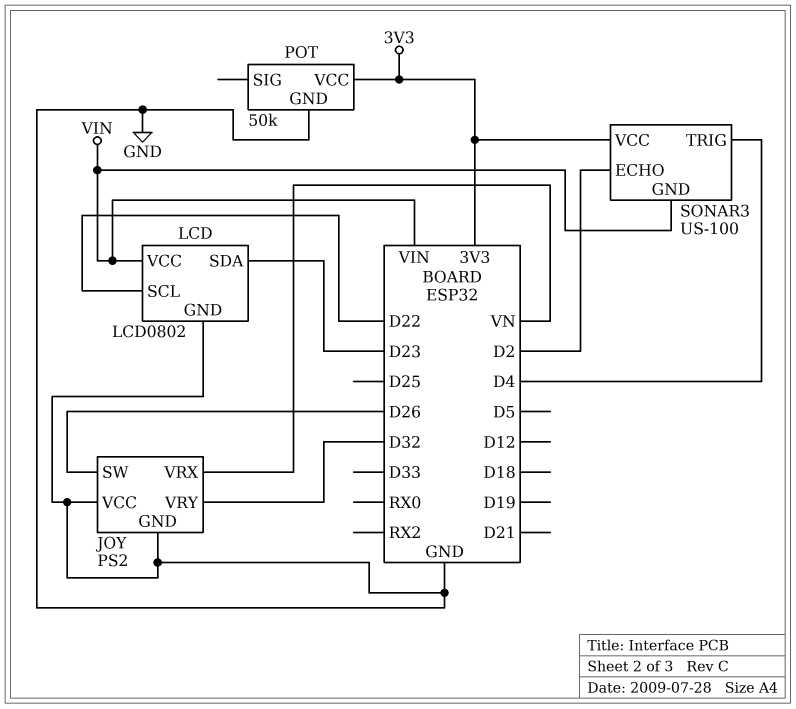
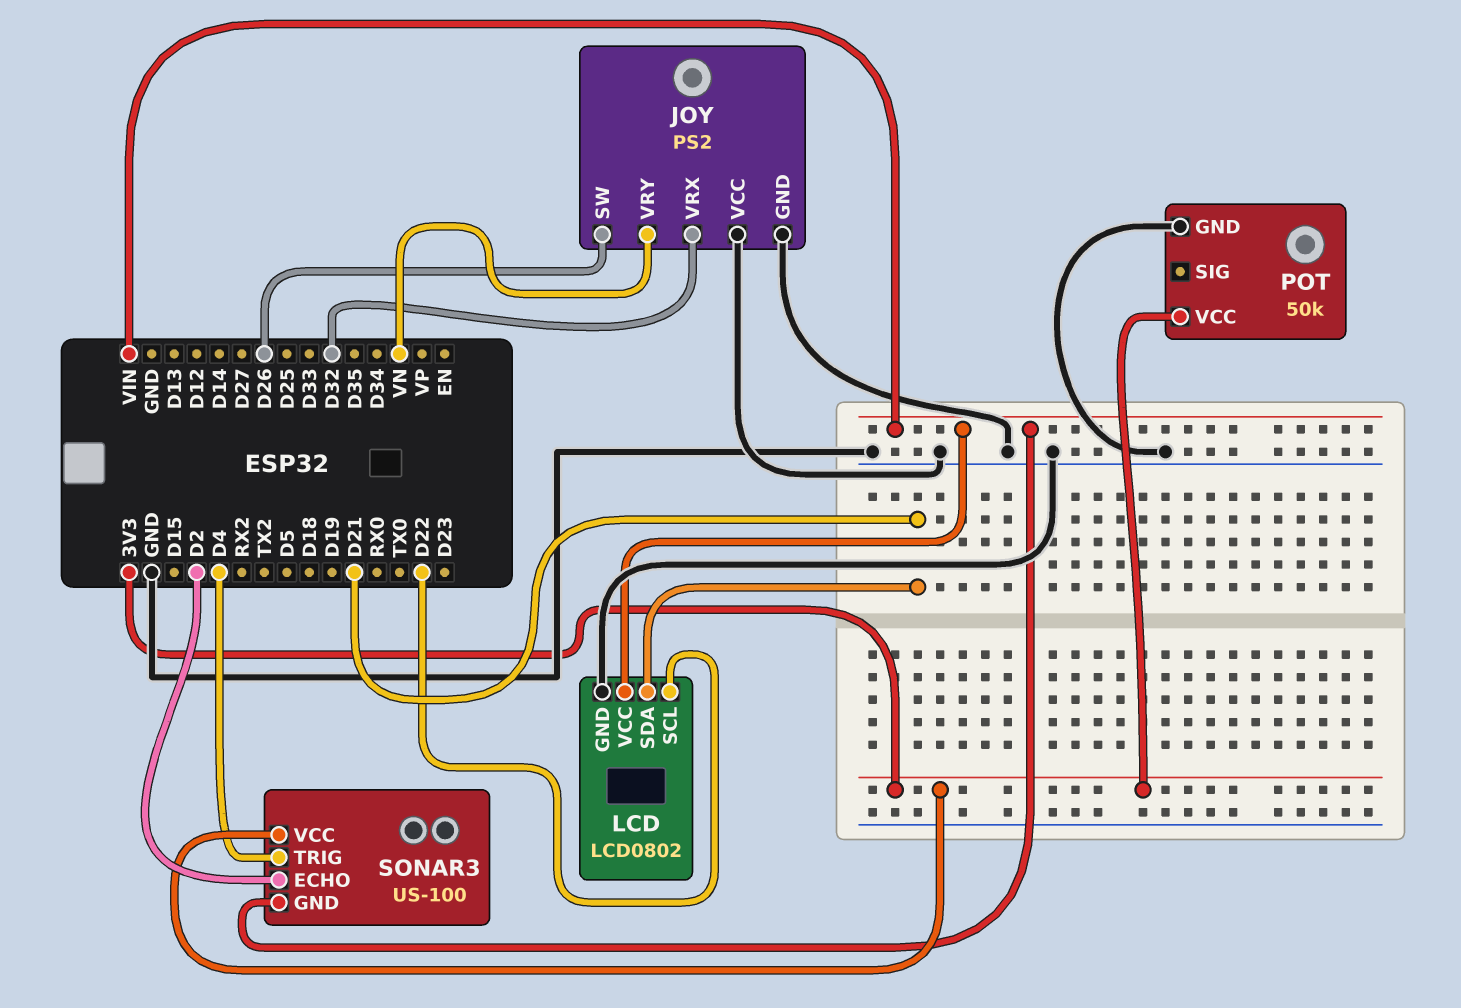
JOY pin VRX: VN -> D32
JOY pin VRY: D32 -> VN
LCD pin SDA: D23 -> D21

